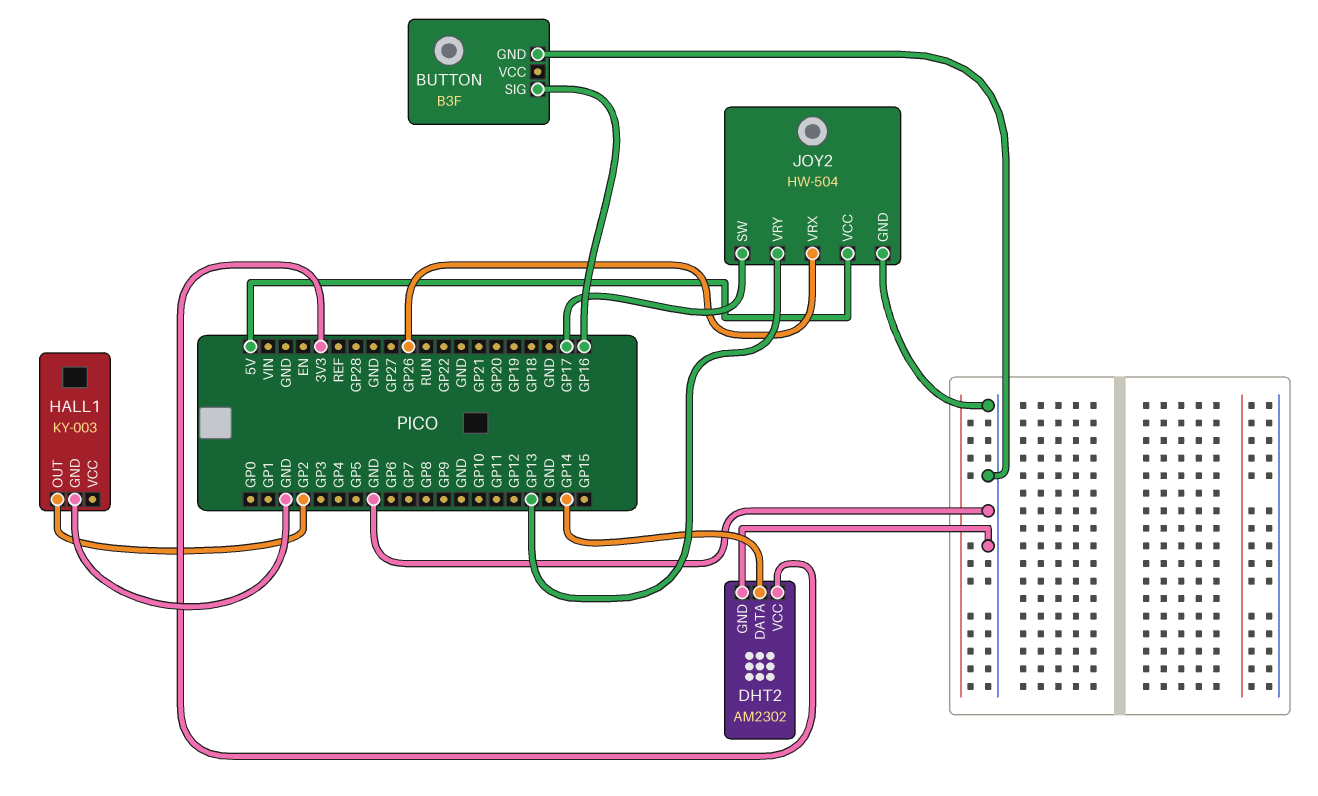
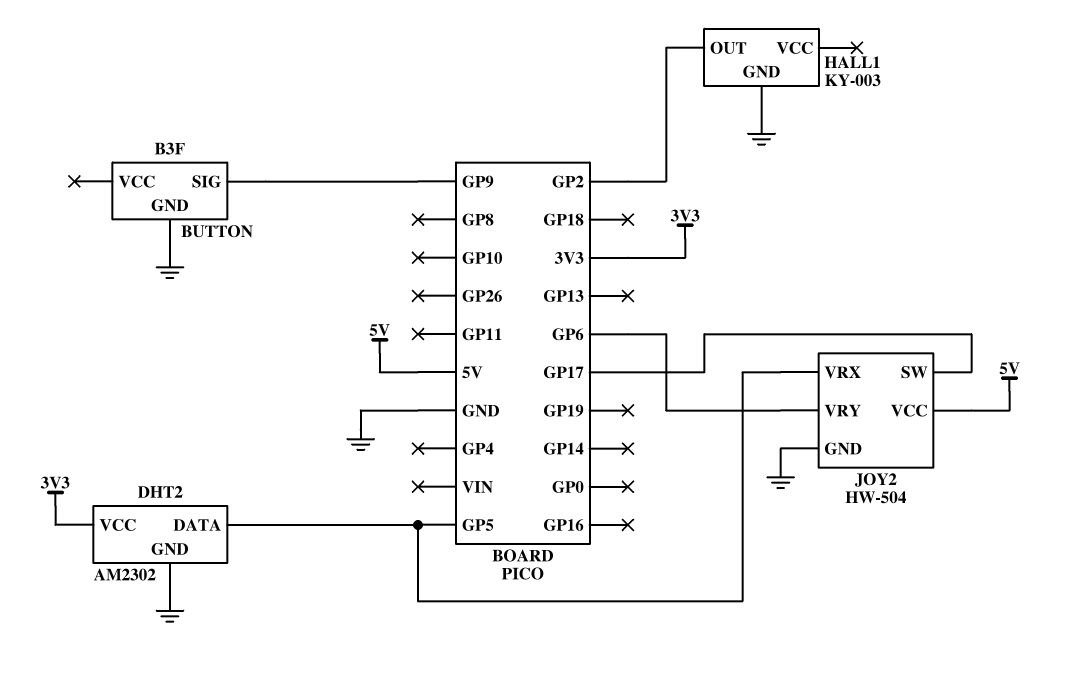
BUTTON pin SIG: GP16 -> GP9
DHT2 pin DATA: GP14 -> GP5
JOY2 pin VRX: GP26 -> GP5
JOY2 pin VRY: GP13 -> GP6

